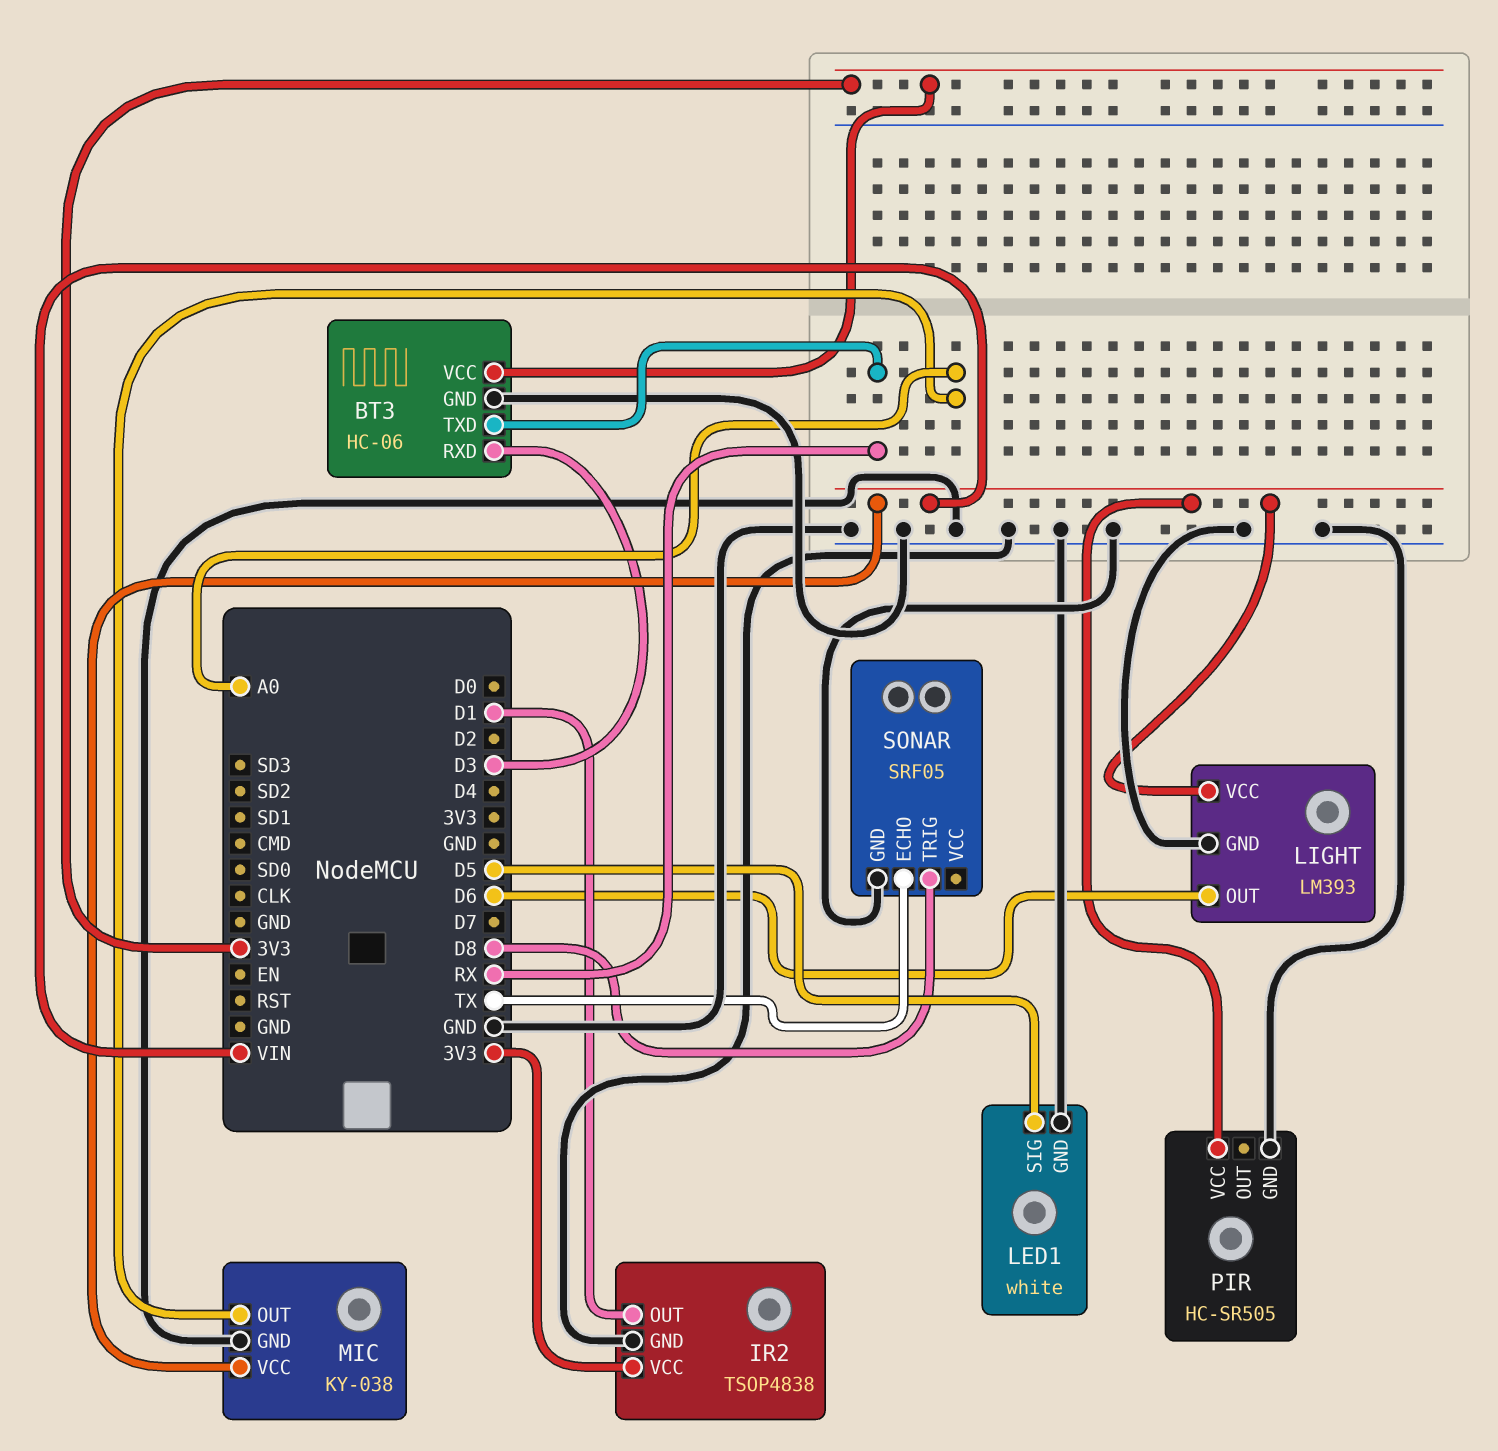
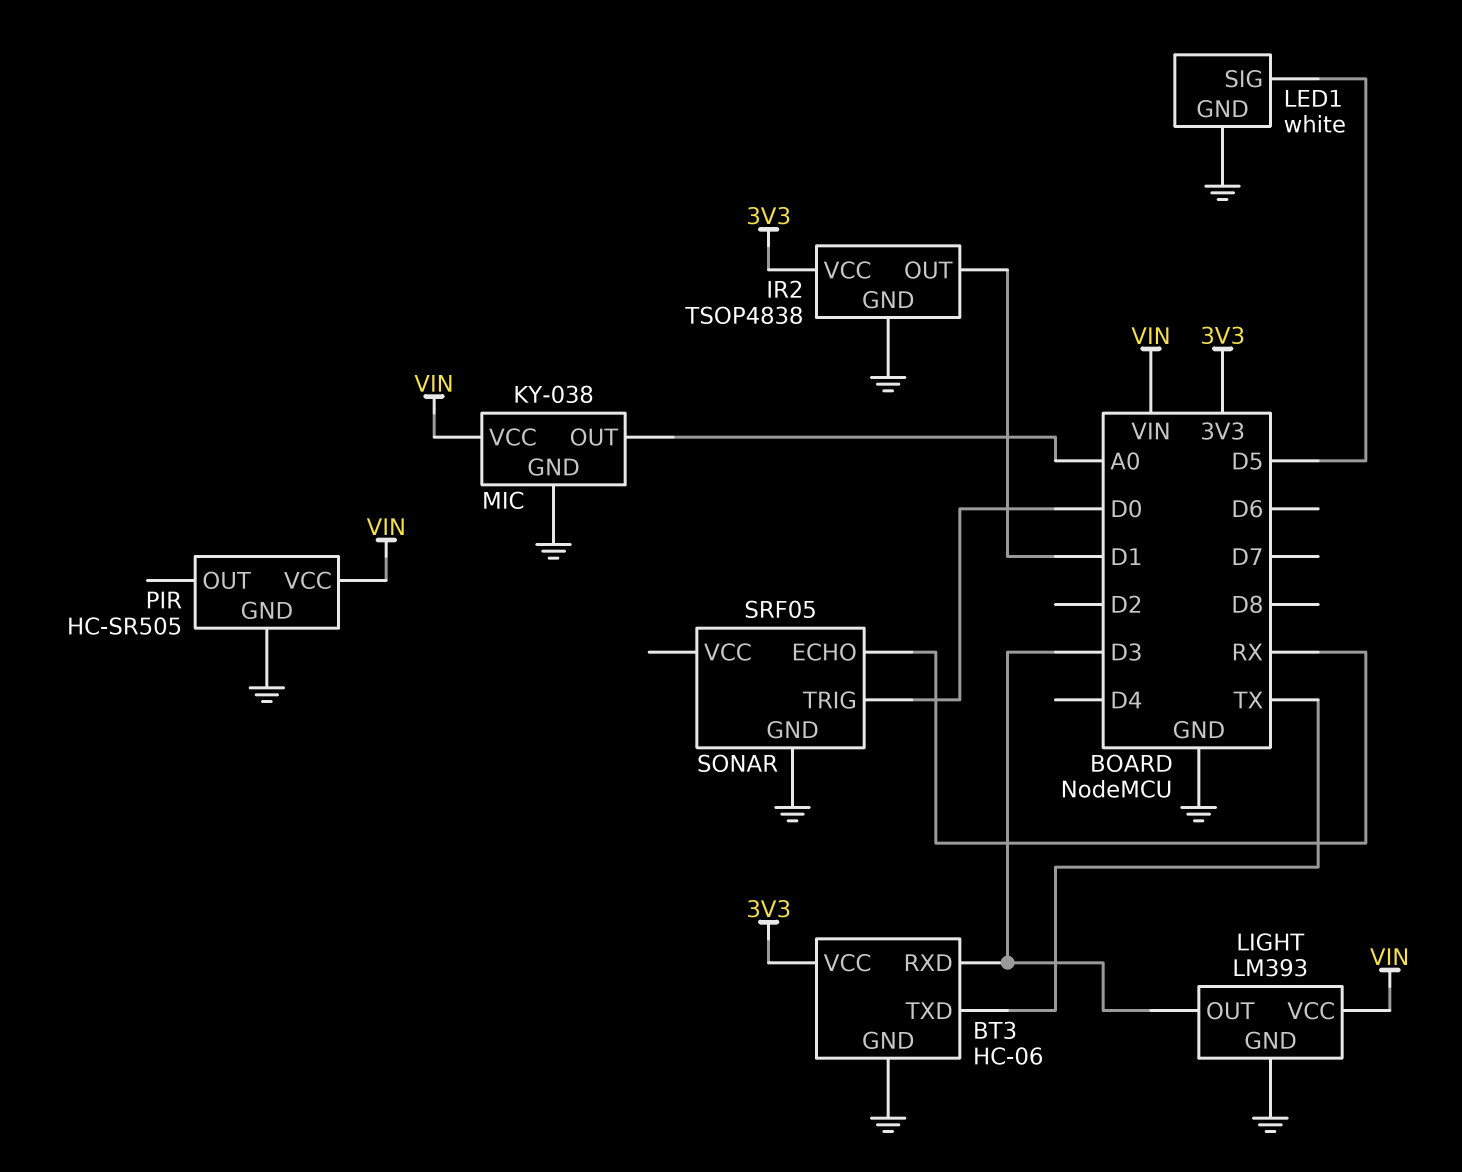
BT3 pin TXD: RX -> TX
LIGHT pin OUT: D6 -> D3
SONAR pin ECHO: TX -> RX
SONAR pin TRIG: D8 -> D0

